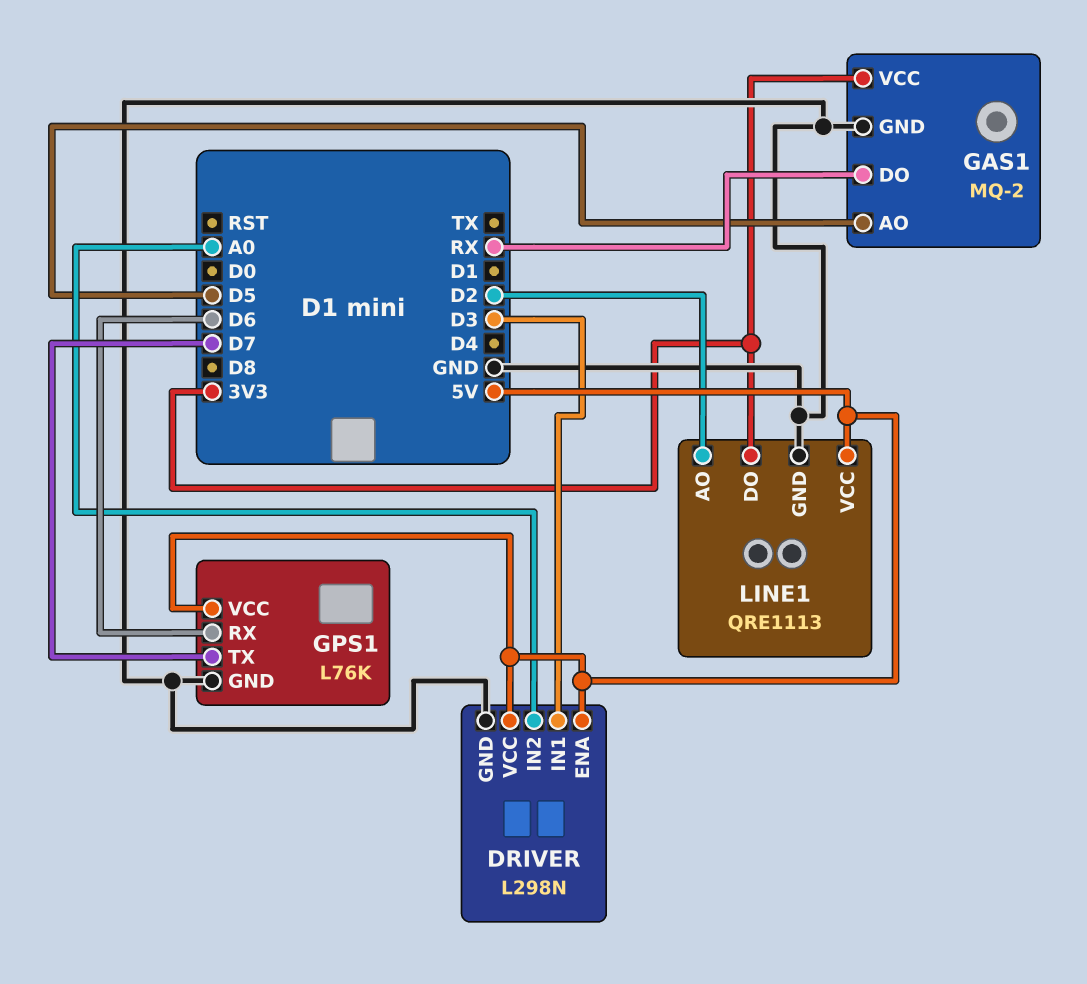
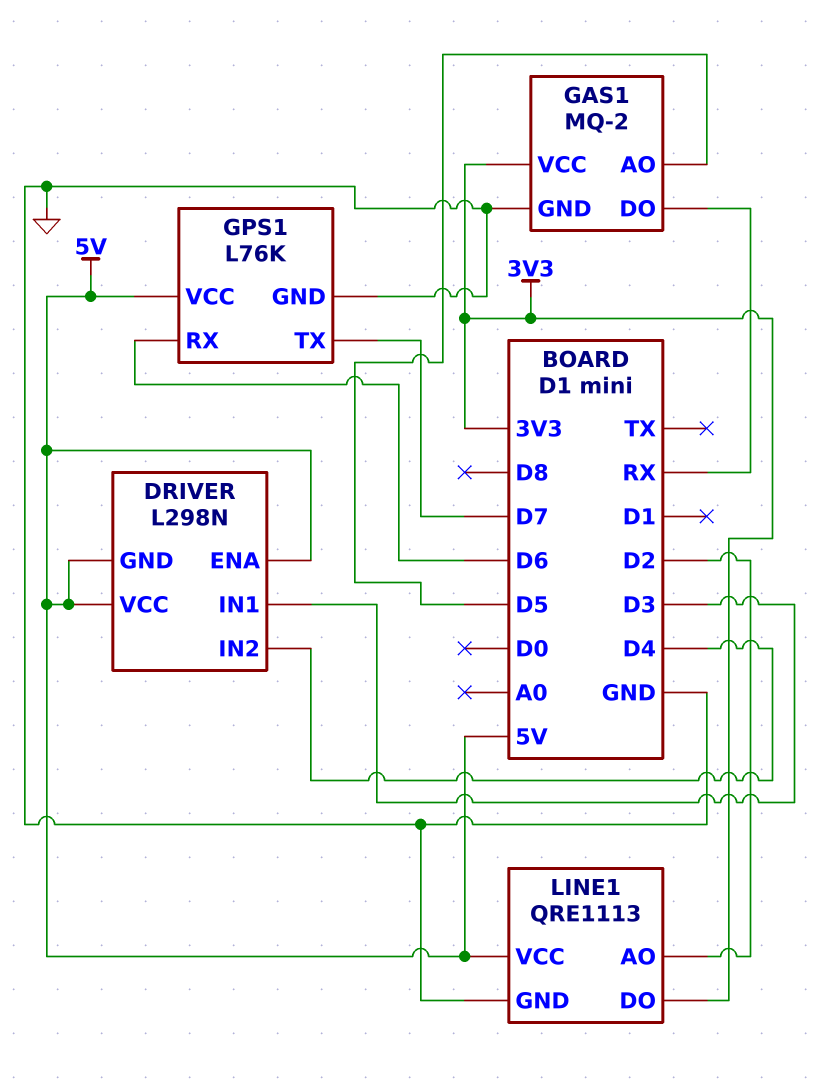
DRIVER pin GND: GND -> 5V
DRIVER pin IN2: A0 -> D4

